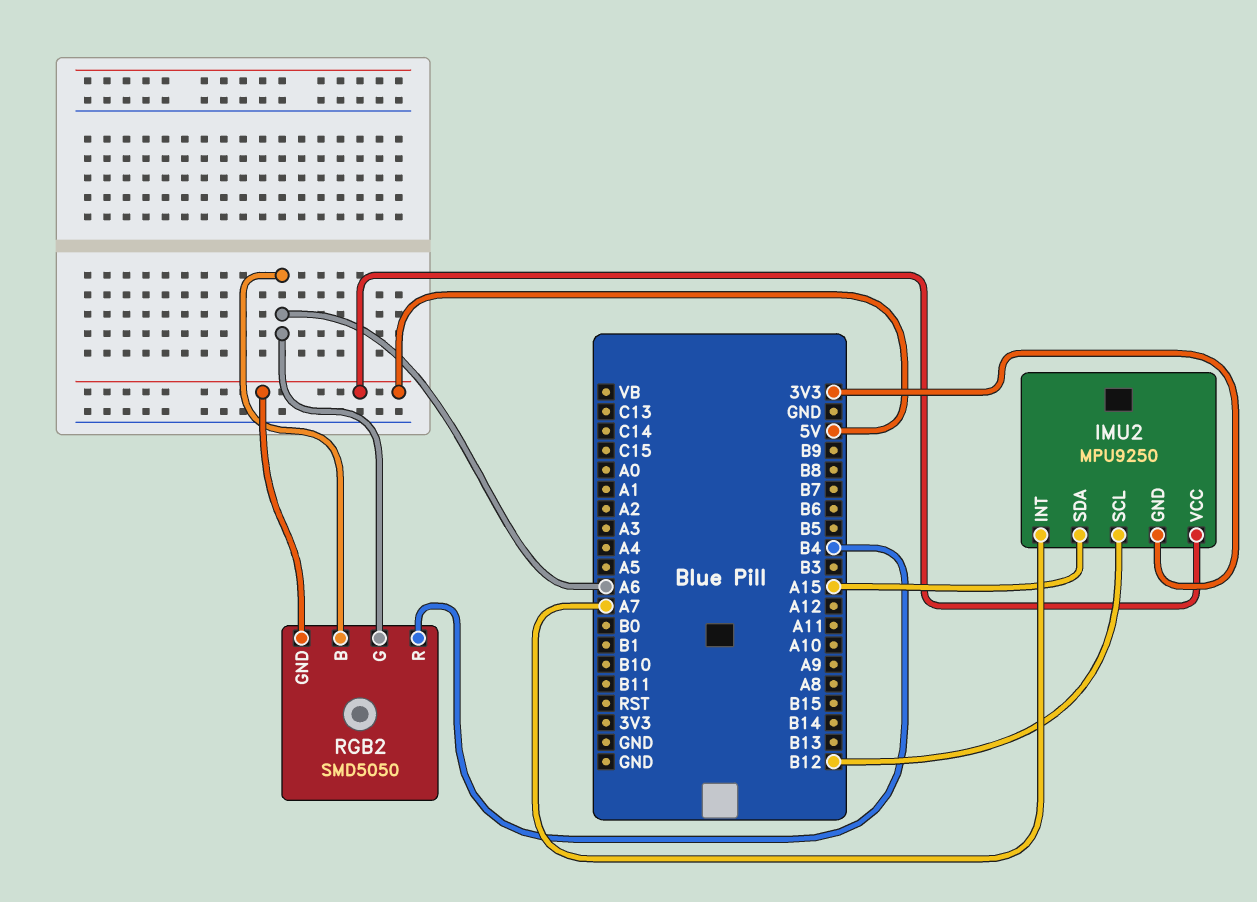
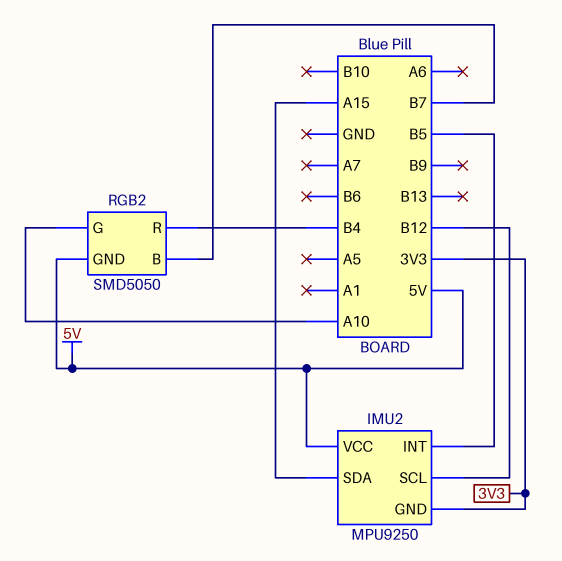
IMU2 pin INT: A7 -> B5
RGB2 pin B: A6 -> B7
RGB2 pin G: A6 -> A10

